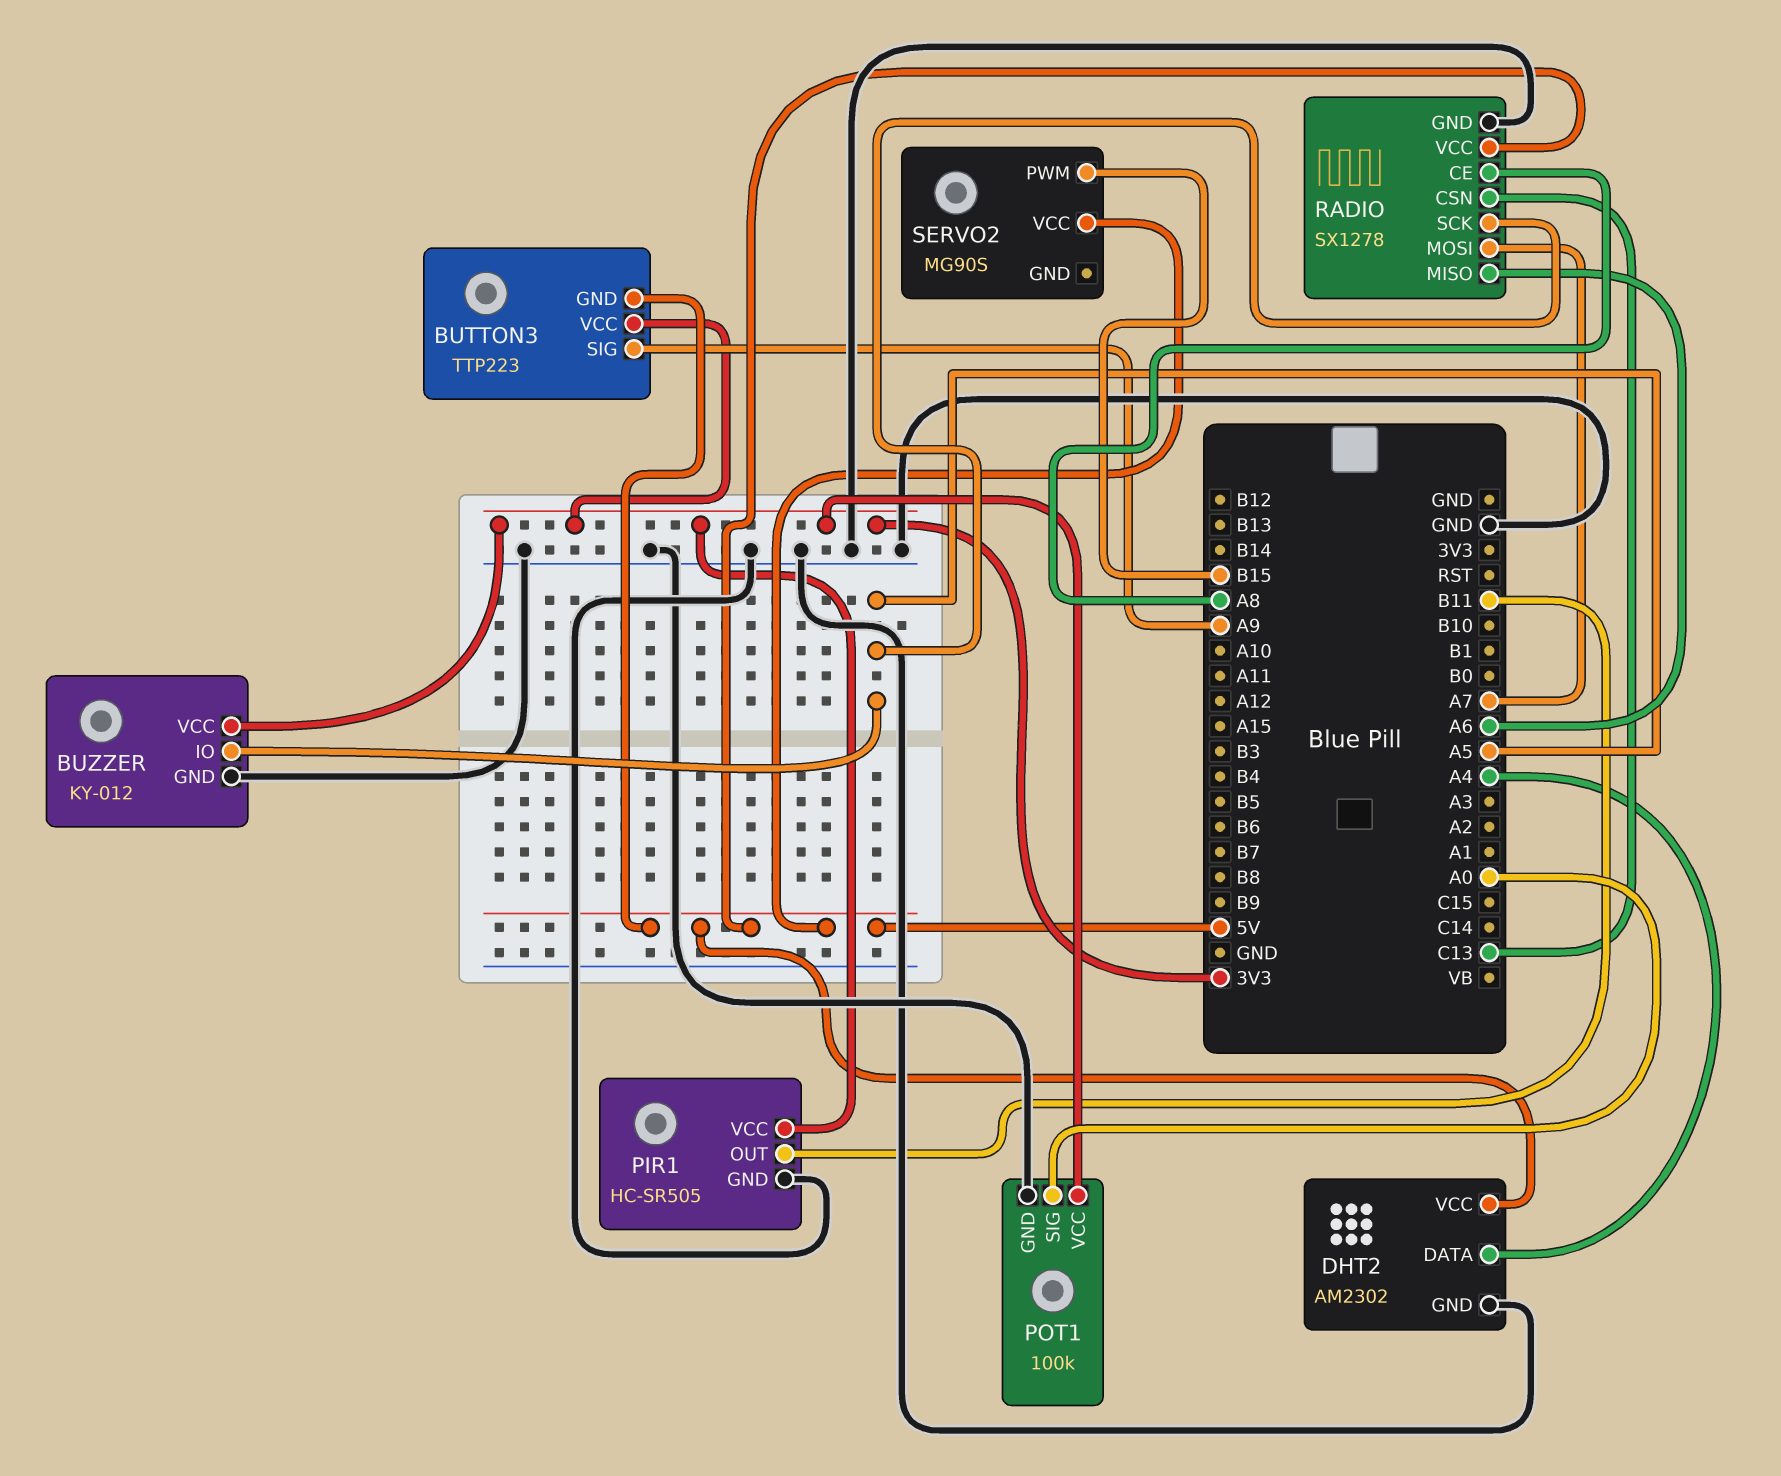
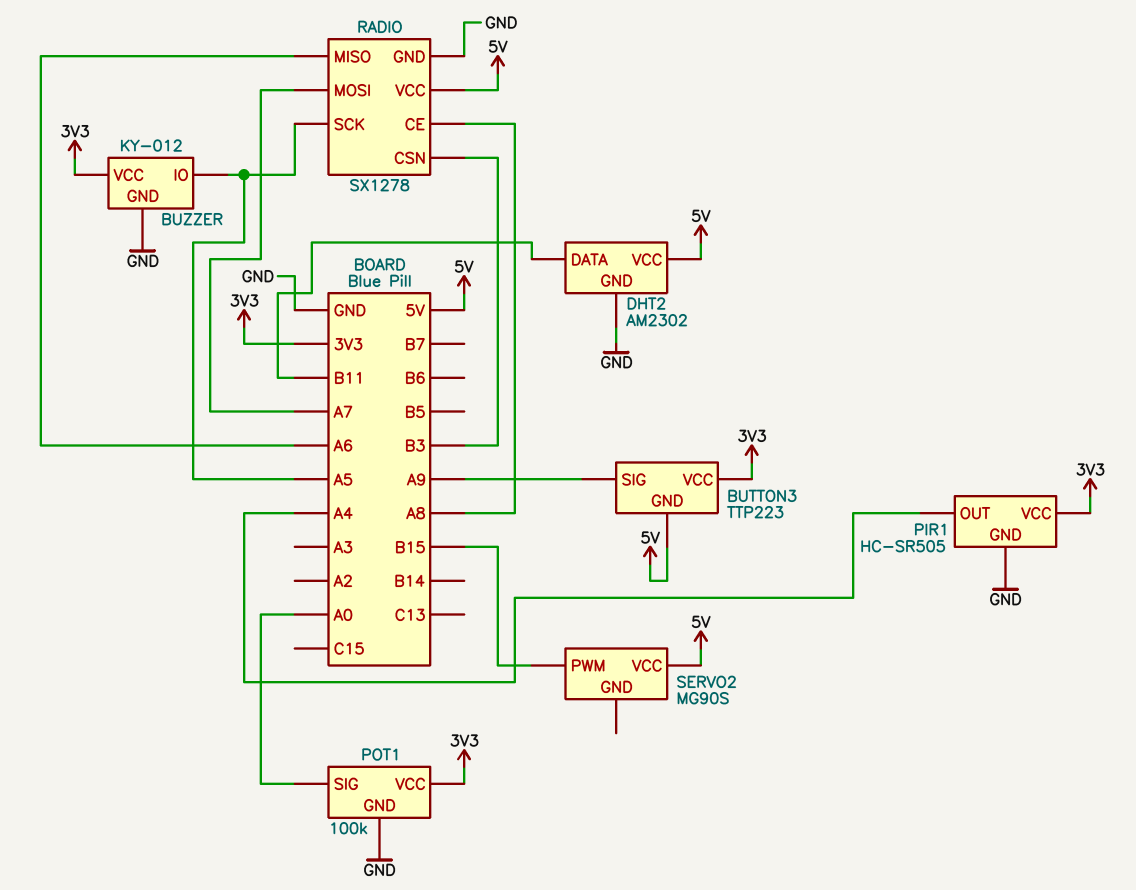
DHT2 pin DATA: A4 -> B11
PIR1 pin OUT: B11 -> A4
RADIO pin CSN: C13 -> B3

